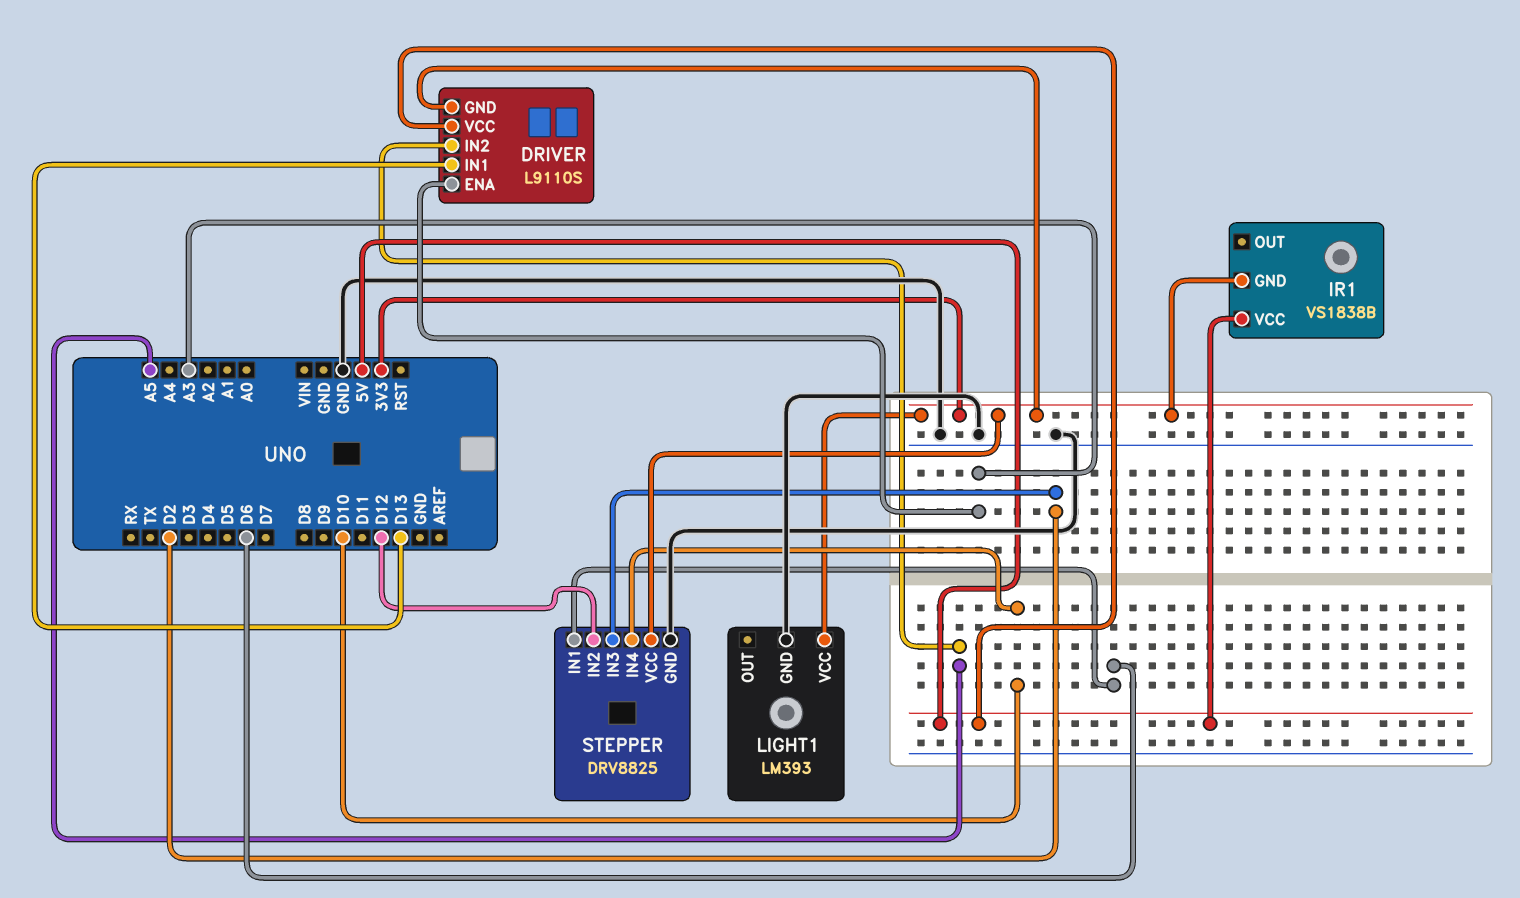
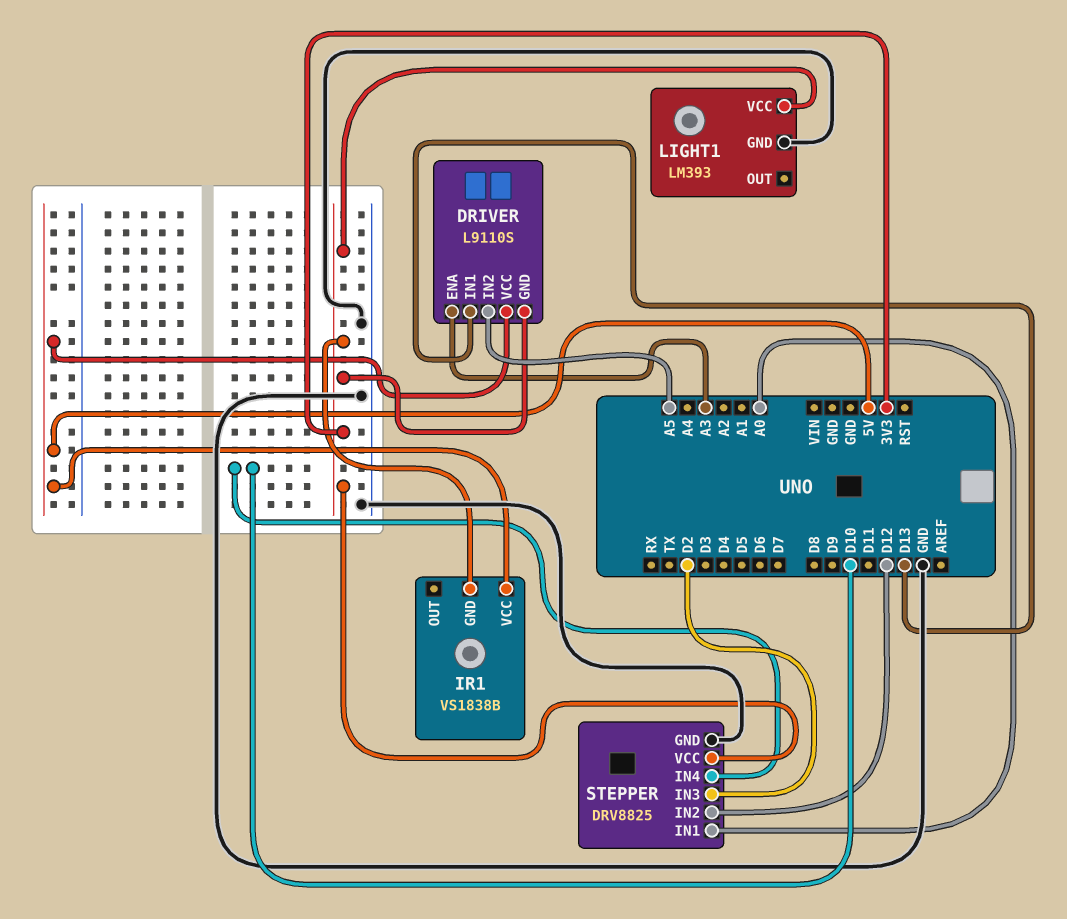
STEPPER pin IN1: D6 -> A0

